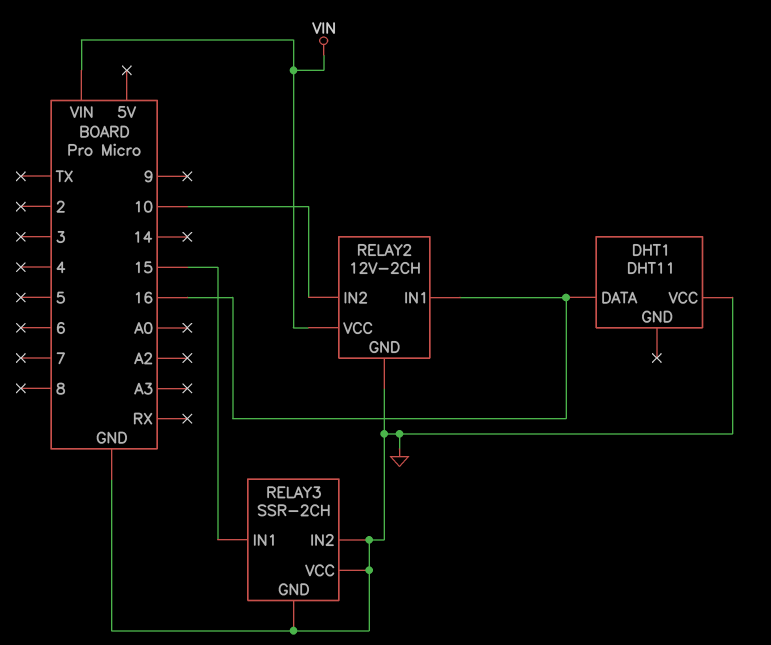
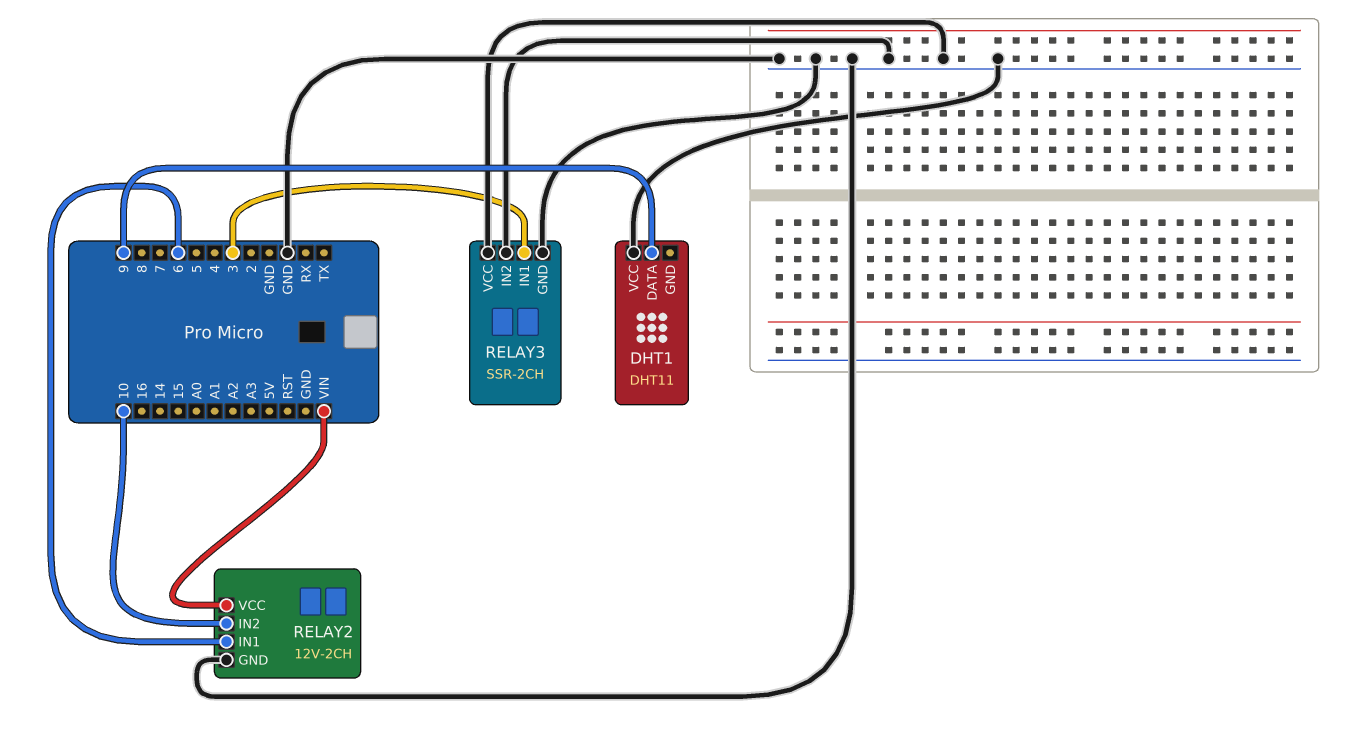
DHT1 pin DATA: 16 -> 9
RELAY2 pin IN1: 16 -> 6
RELAY3 pin IN1: 15 -> 3

